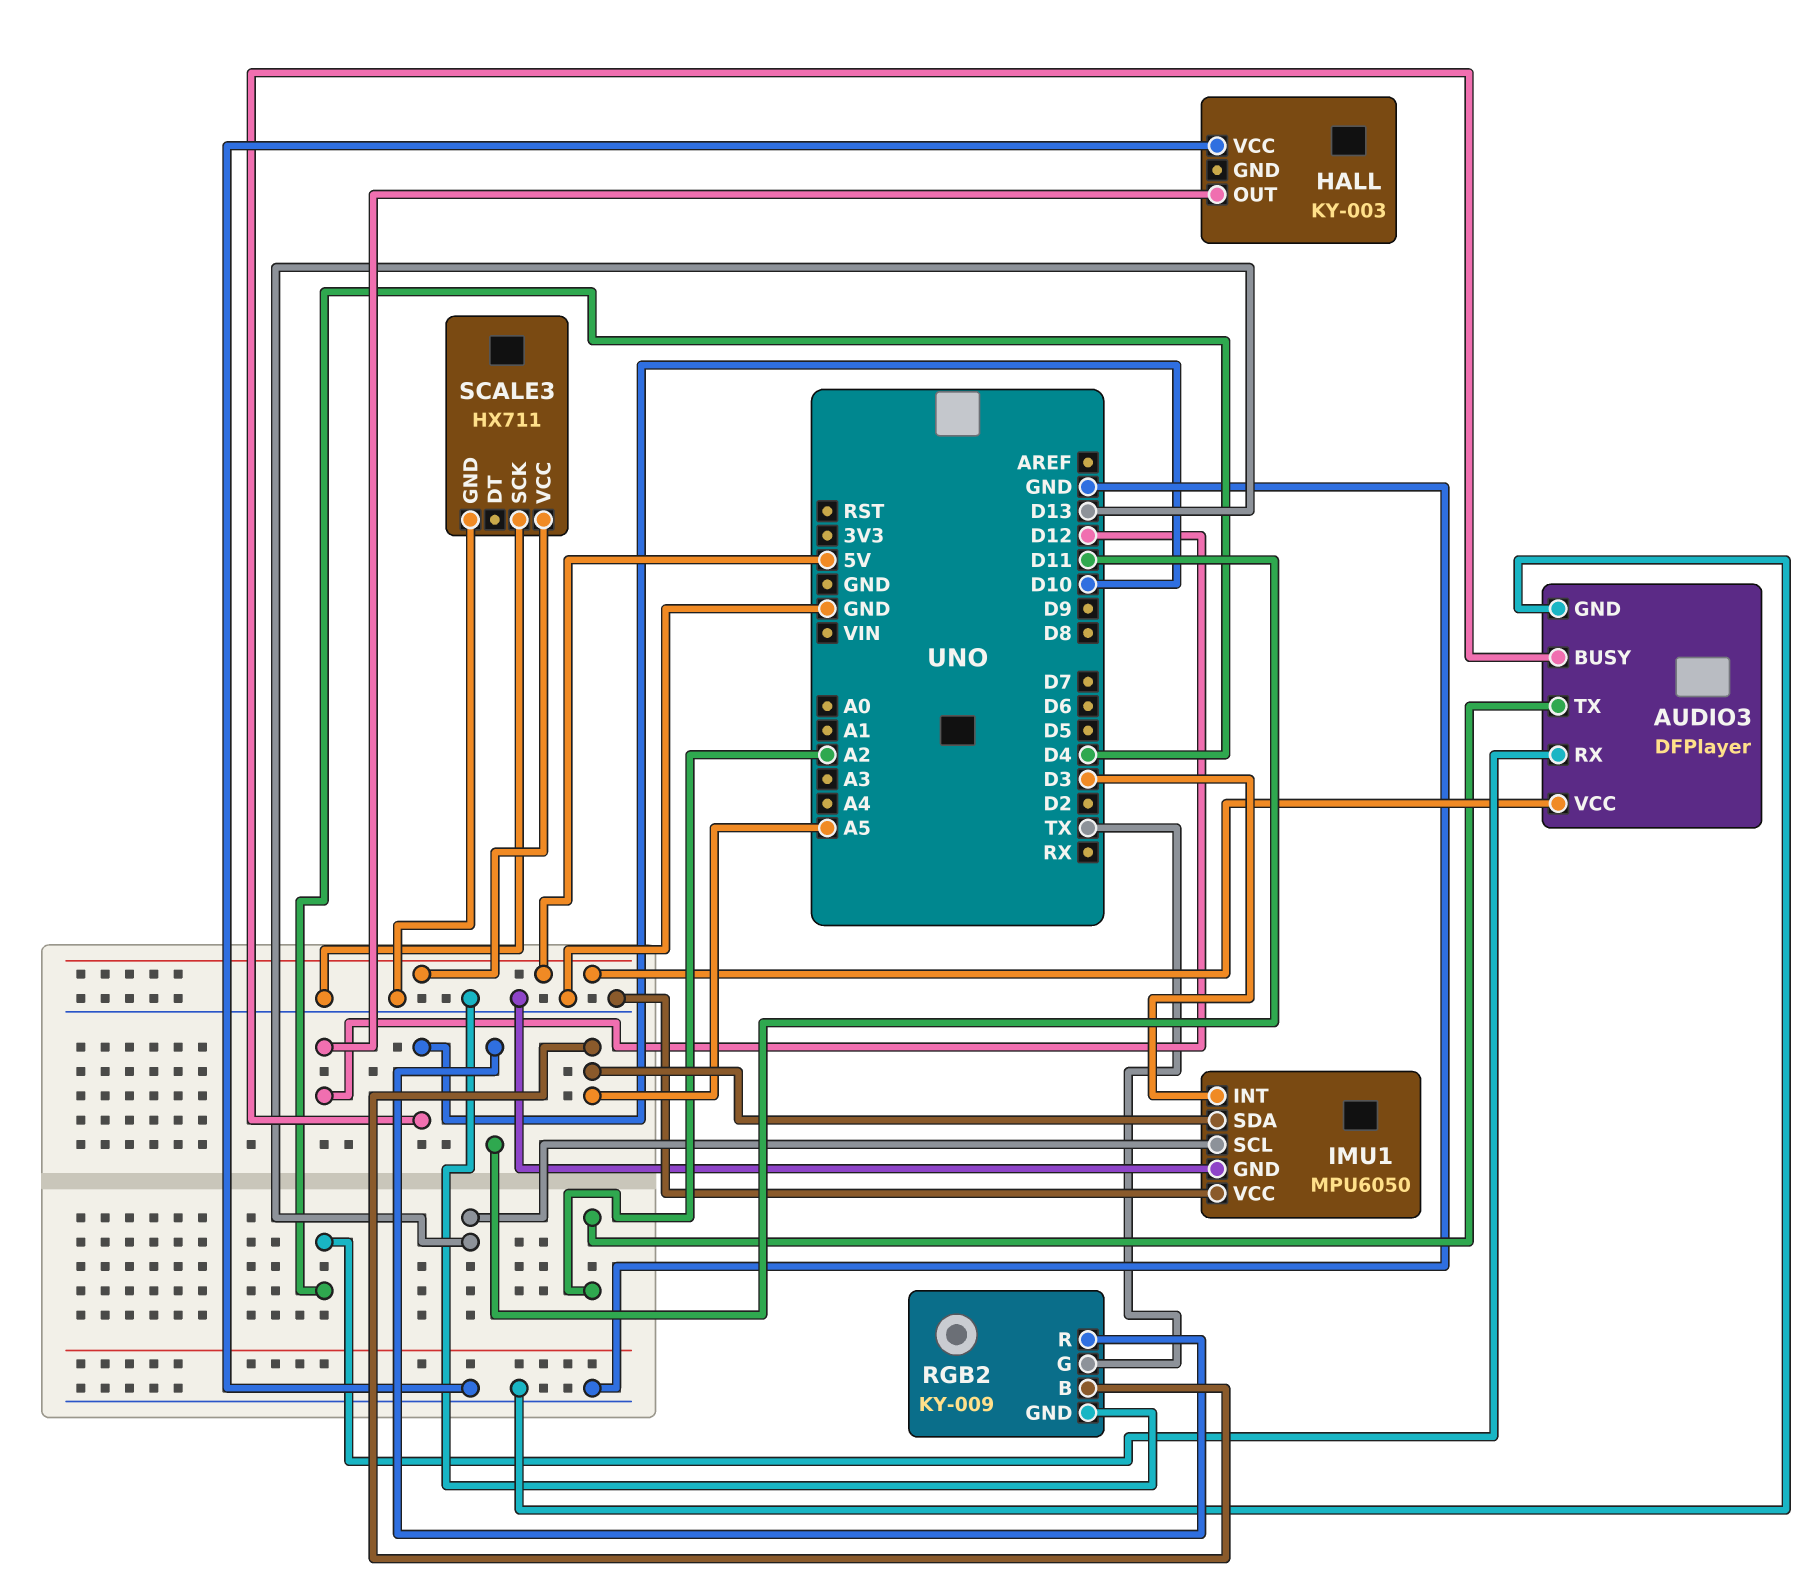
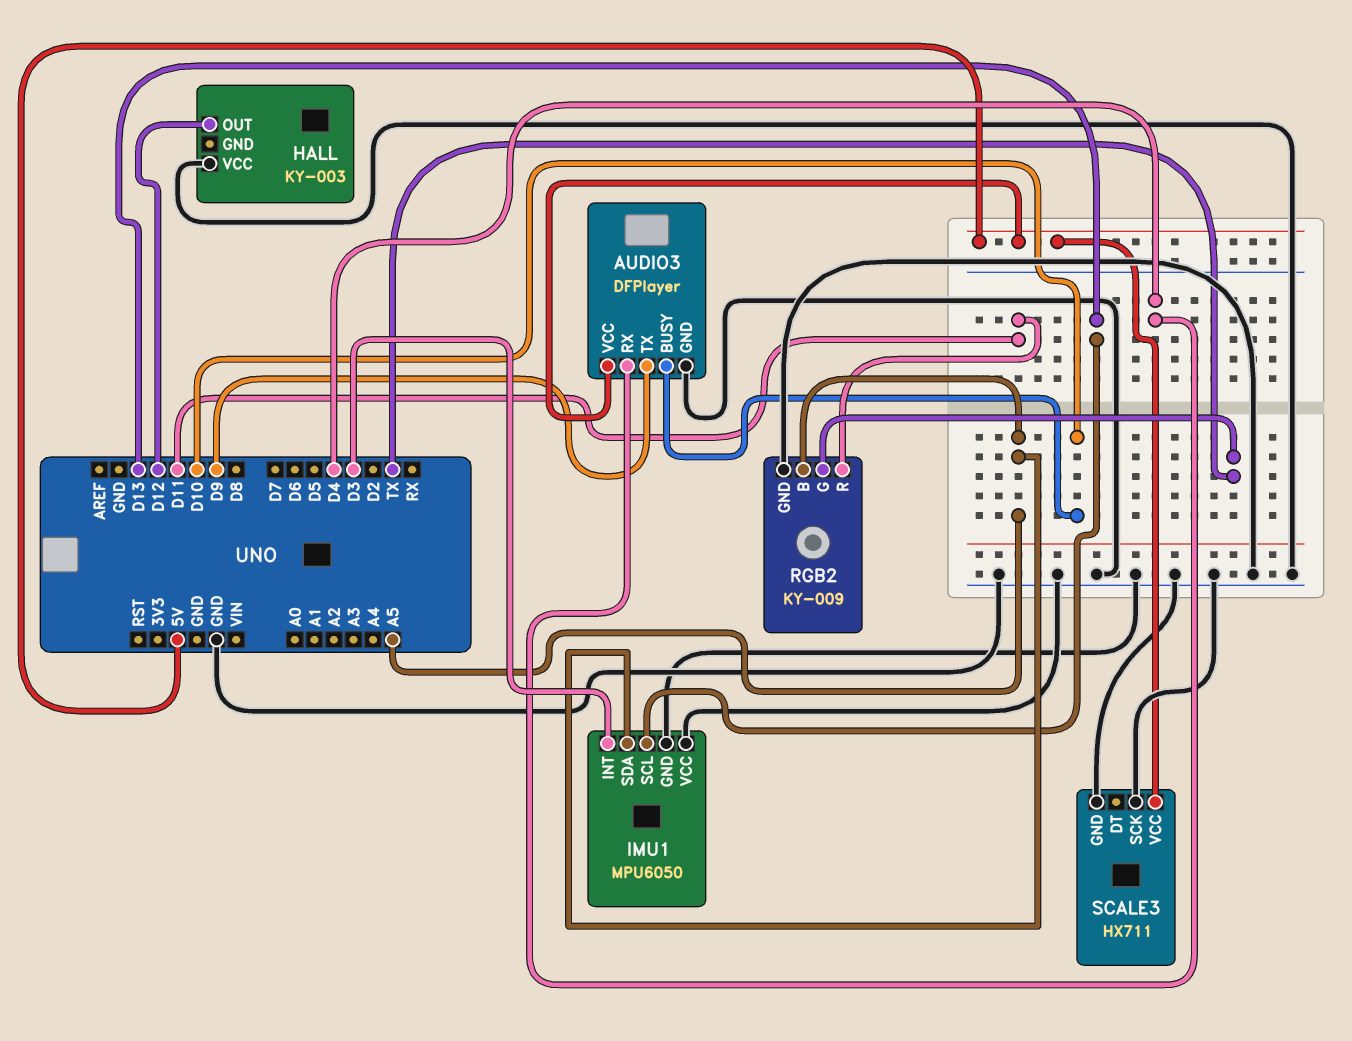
AUDIO3 pin TX: A2 -> D9

